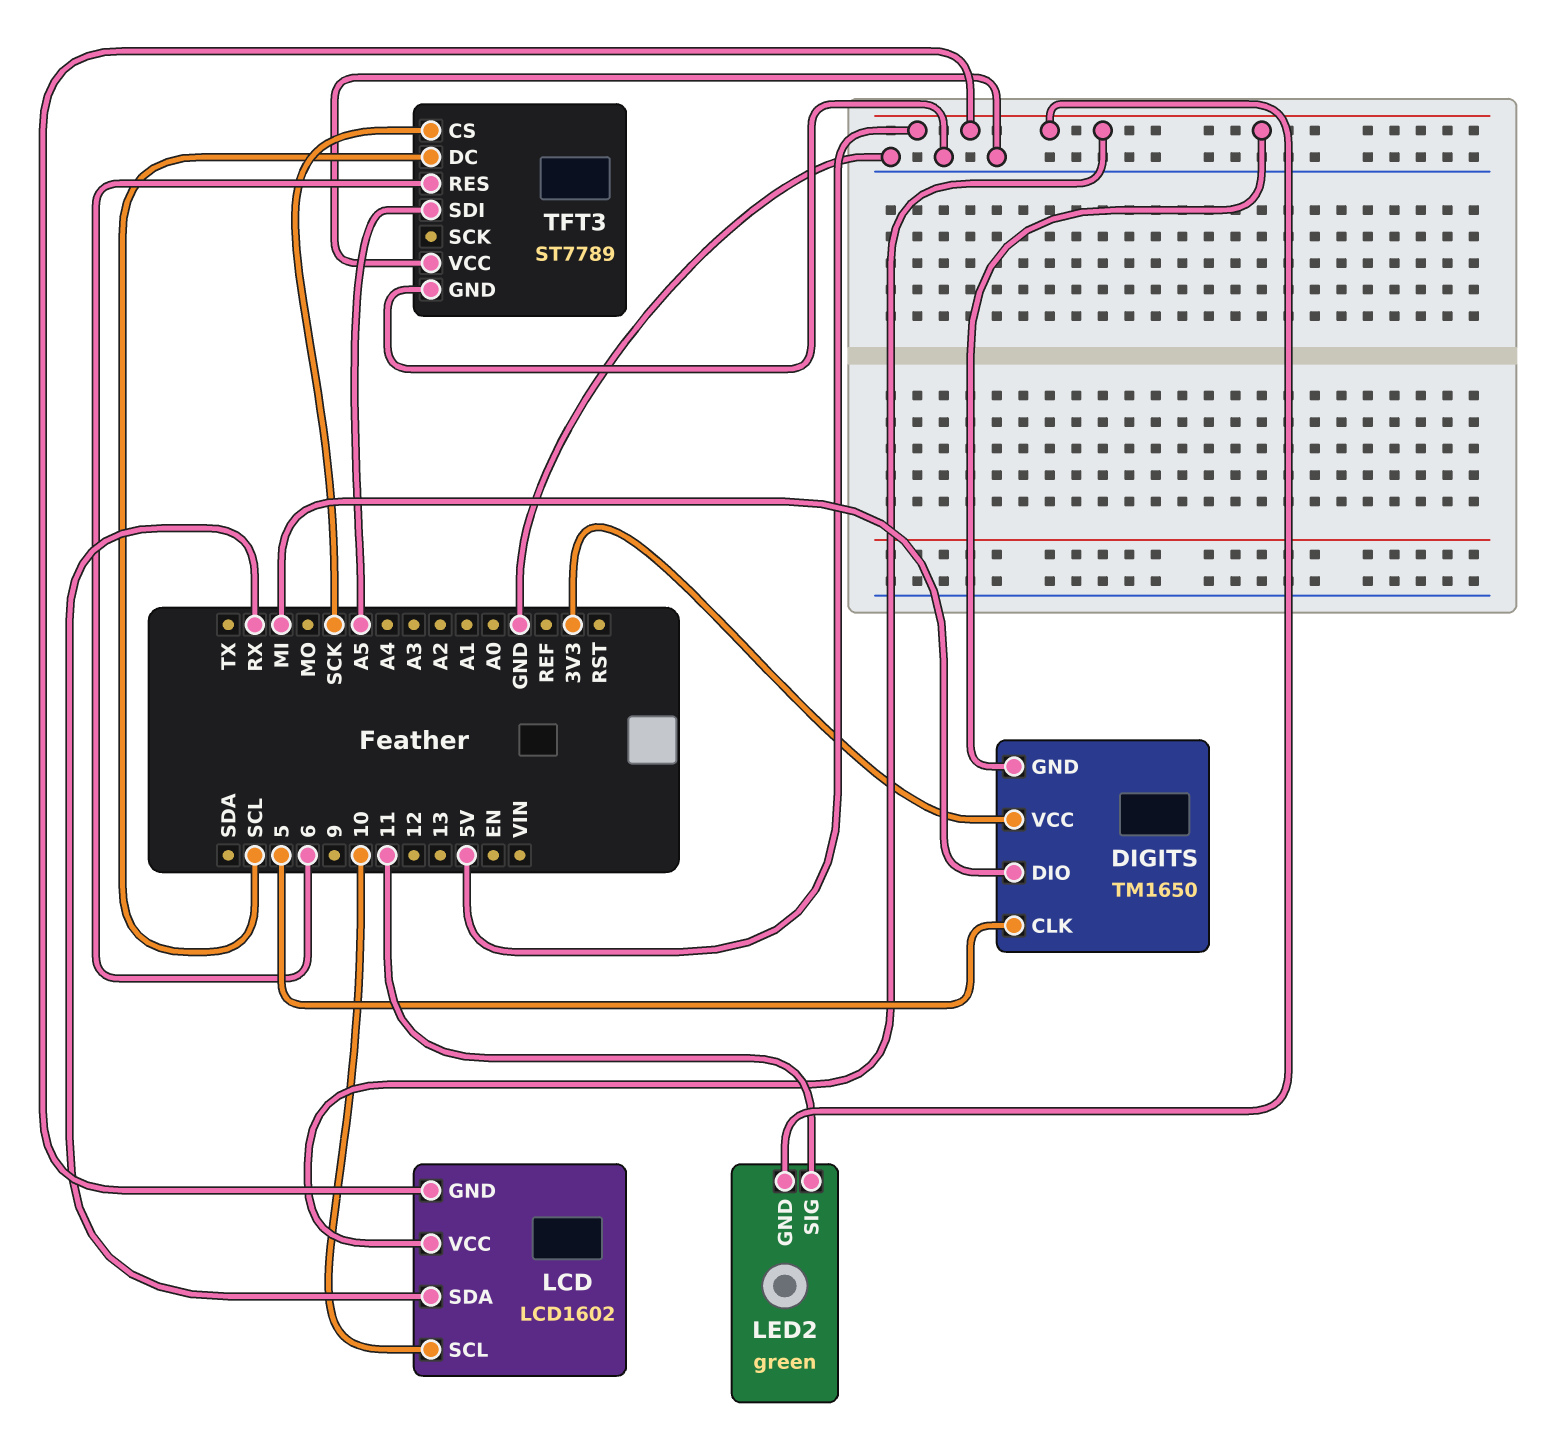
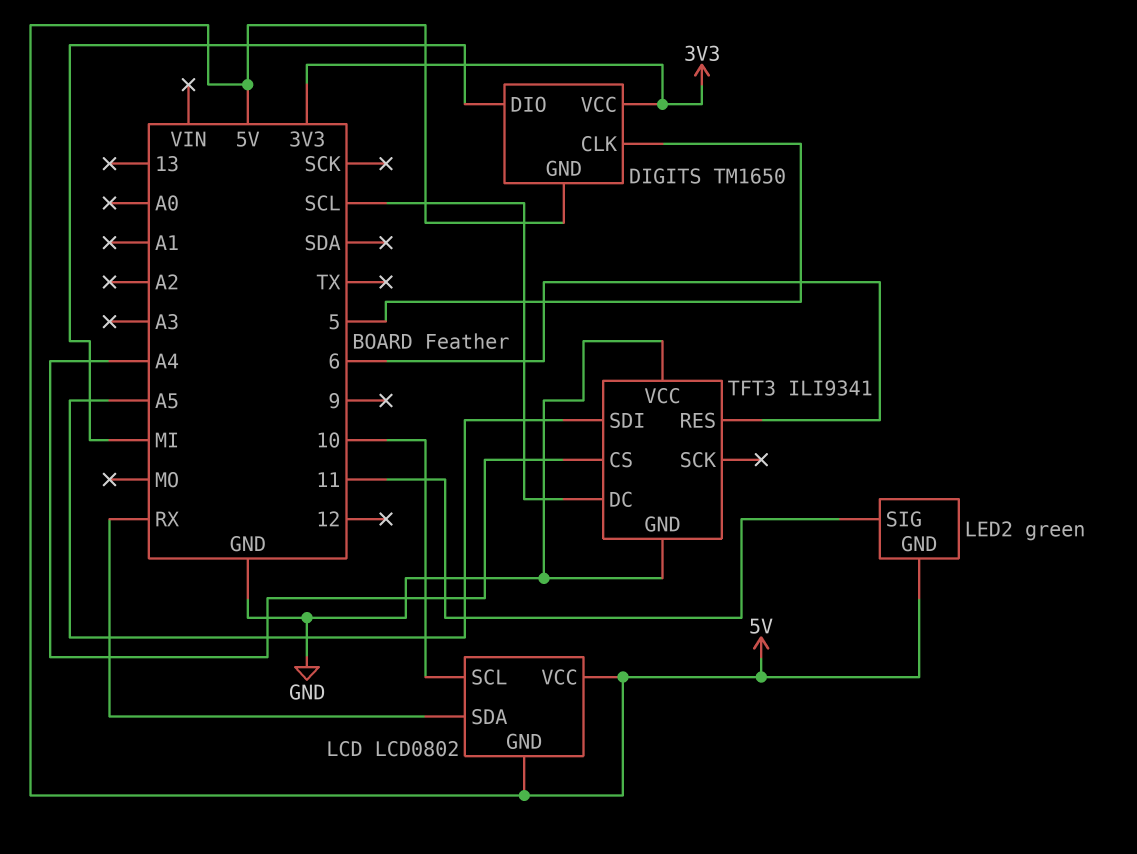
LCD: LCD1602 -> LCD0802
TFT3: ST7789 -> ILI9341
TFT3 pin CS: SCK -> A4

